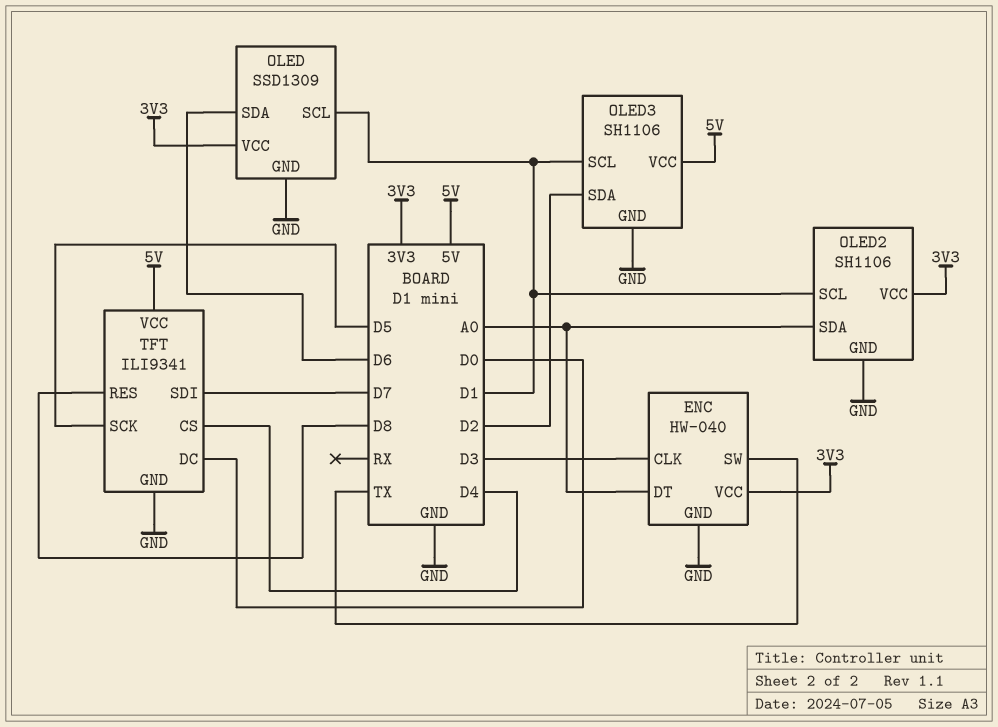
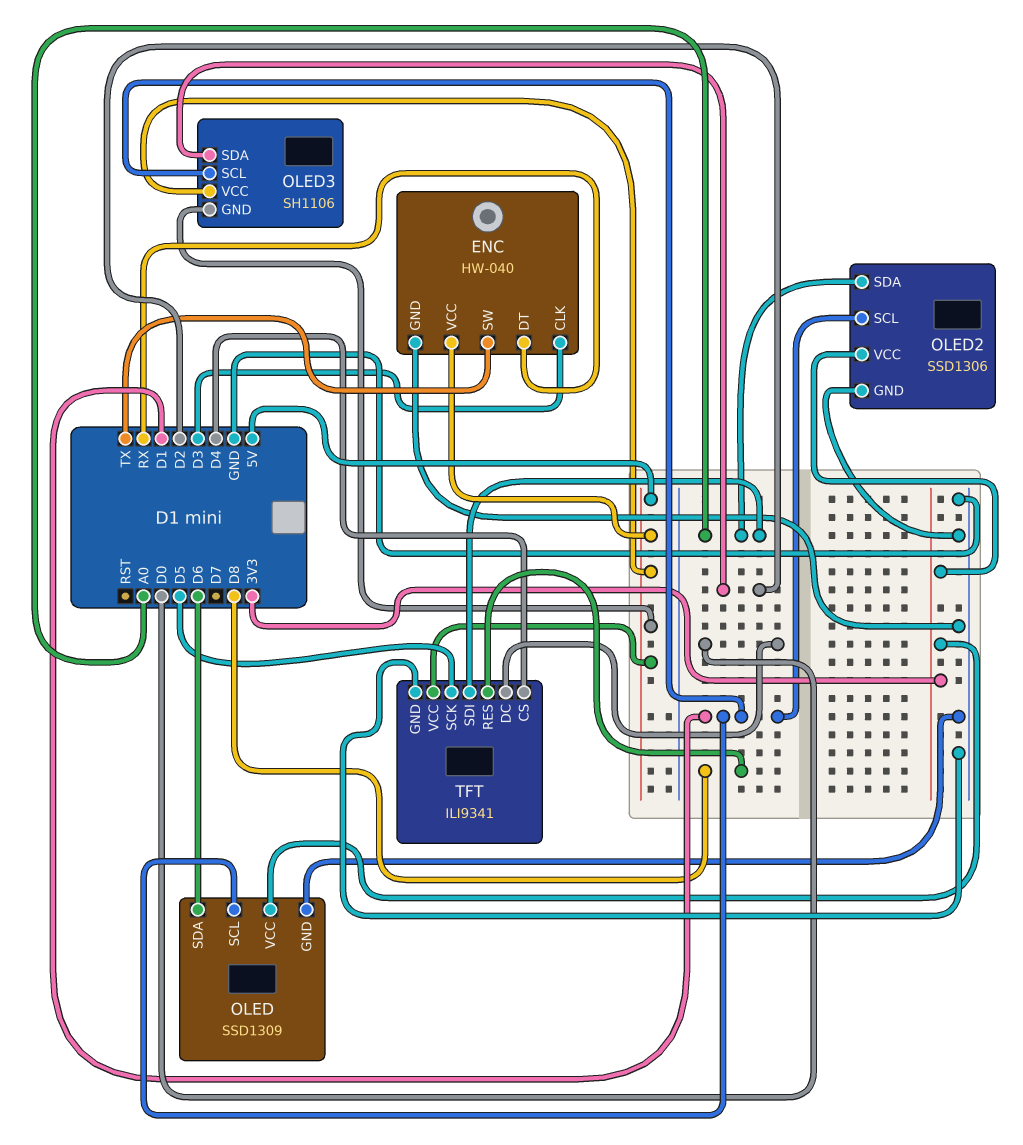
ENC pin DT: A0 -> RX
ENC pin VCC: 3V3 -> 5V
OLED2: SH1106 -> SSD1306
OLED3 pin GND: GND -> 5V
TFT pin SDI: D7 -> A0

